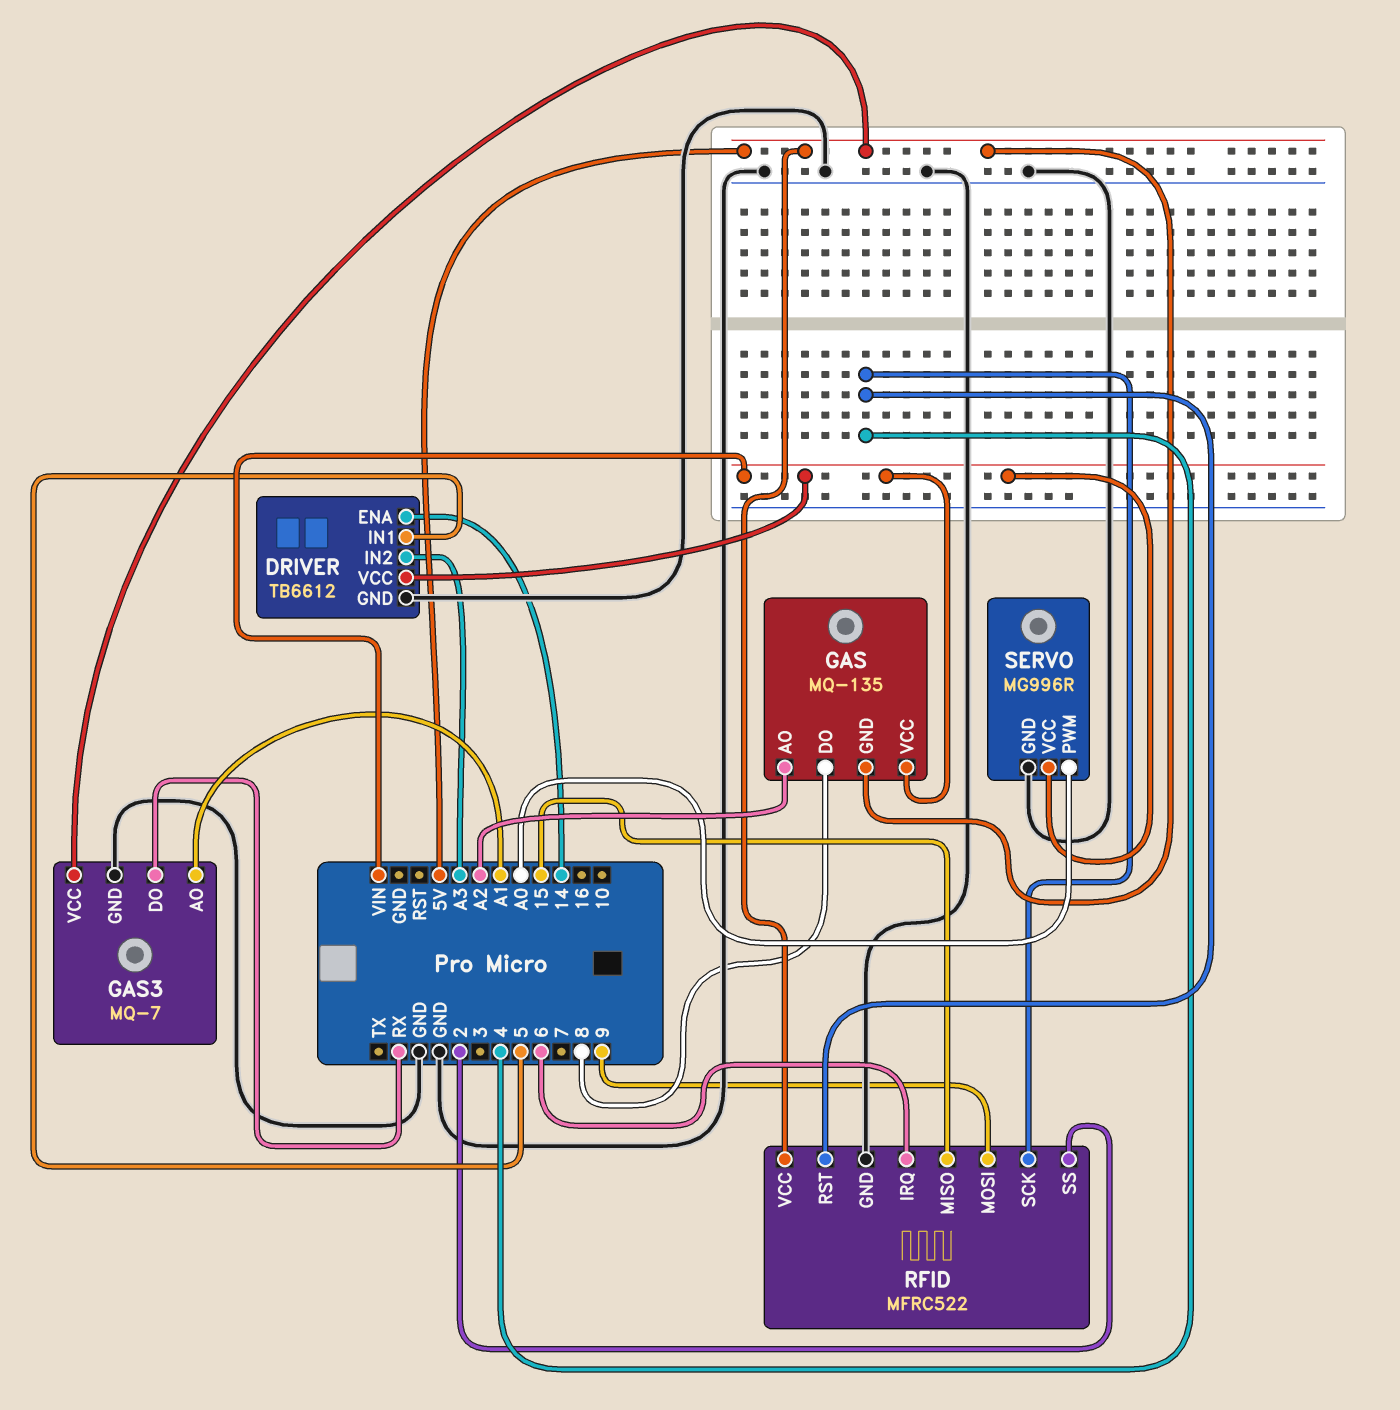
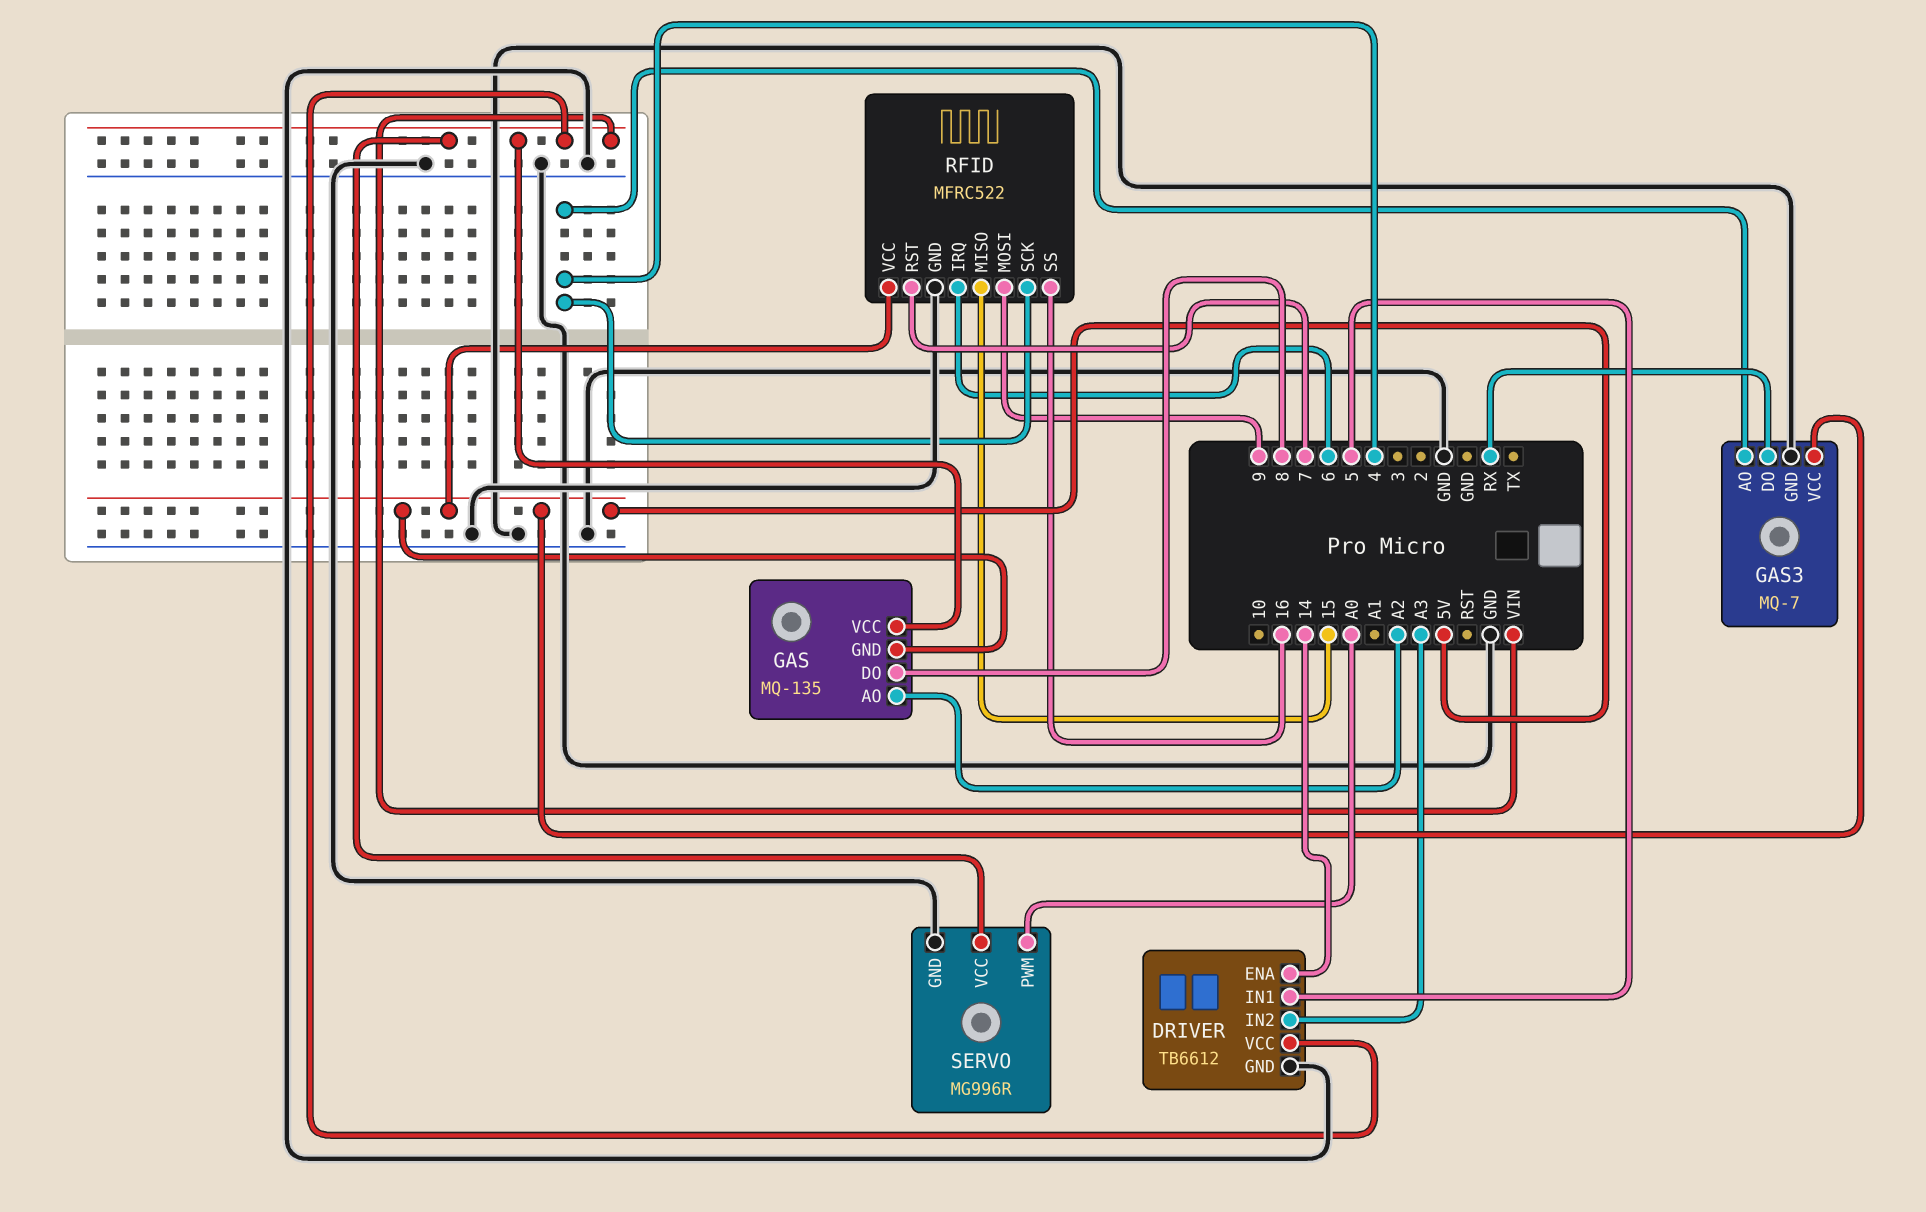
GAS3 pin AO: A1 -> 4
RFID pin RST: 4 -> 7
RFID pin SS: 2 -> 16

